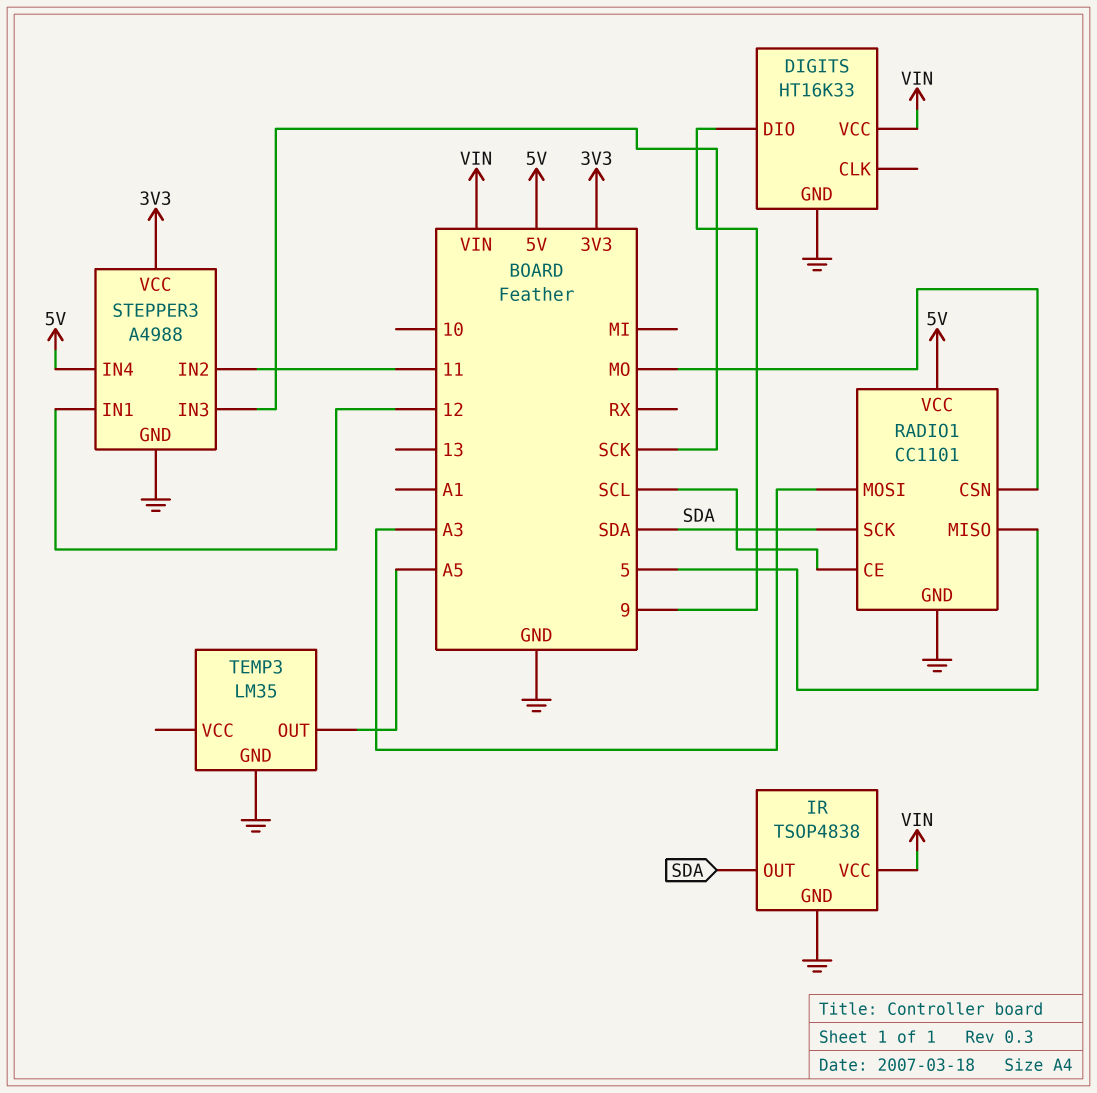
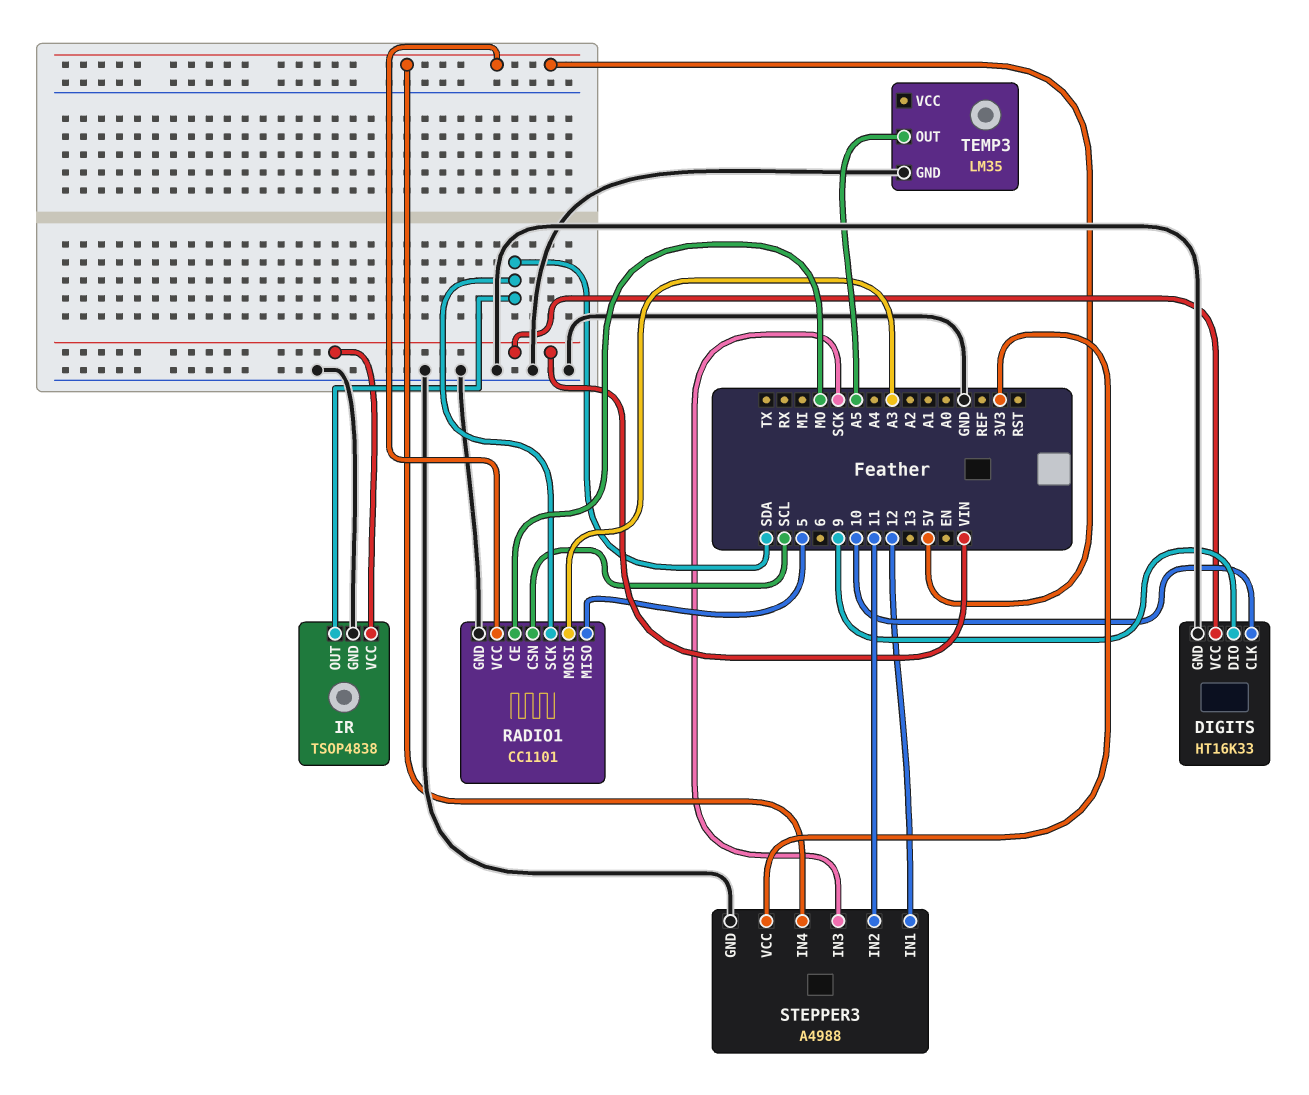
DIGITS pin CLK: none -> 10
RADIO1 pin CE: SCL -> MO
RADIO1 pin CSN: MO -> SCL

